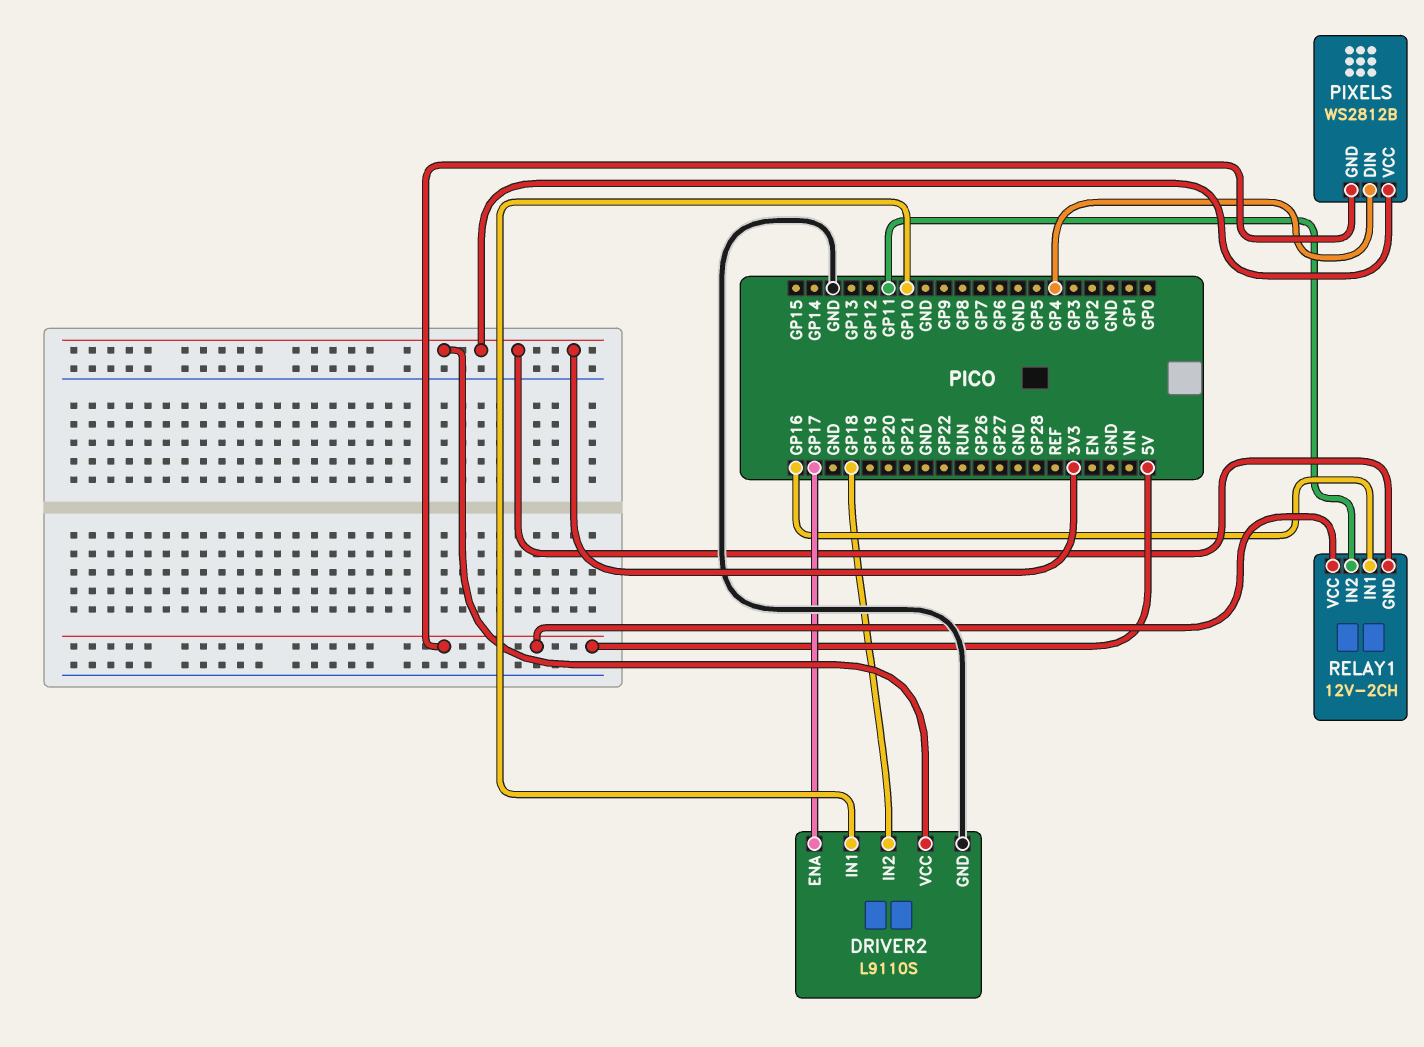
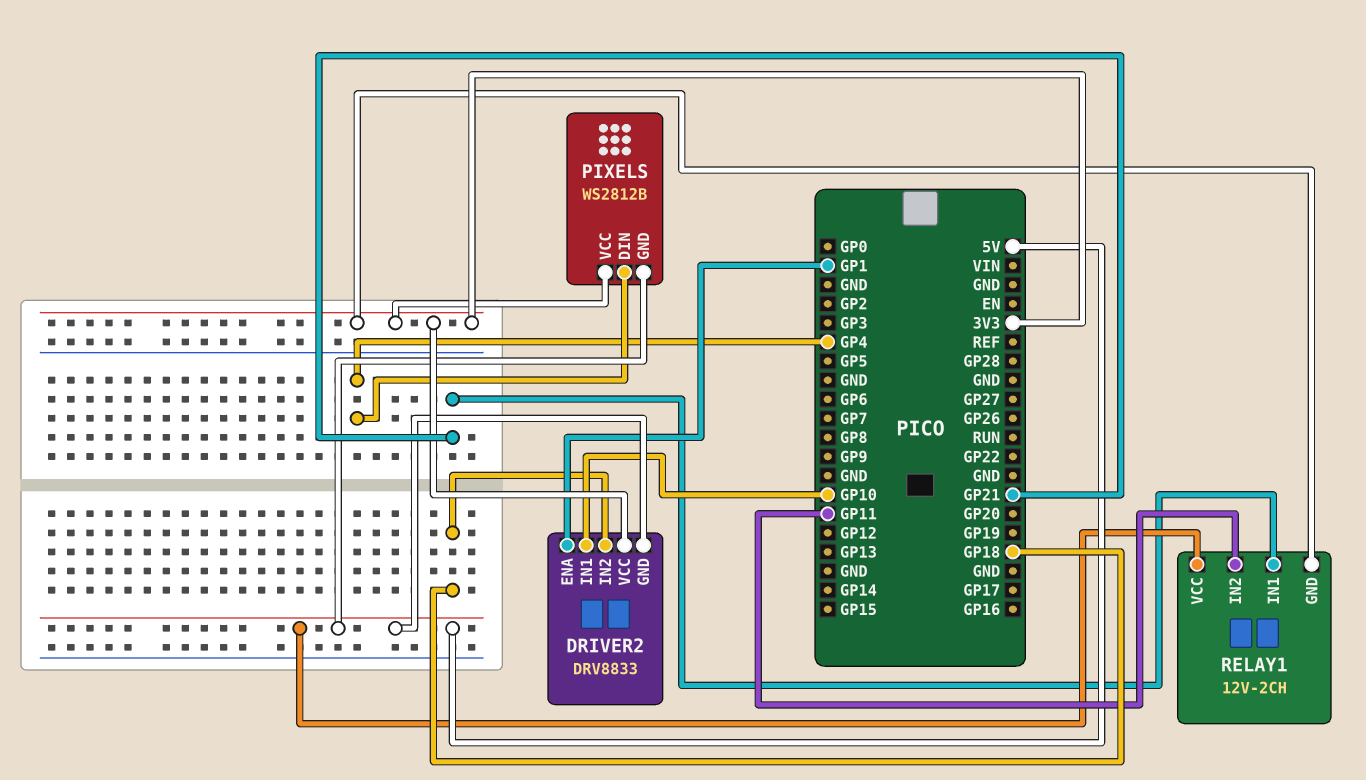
DRIVER2: L9110S -> DRV8833
DRIVER2 pin ENA: GP17 -> GP1
DRIVER2 pin GND: GND -> 5V
RELAY1 pin IN1: GP16 -> GP21

